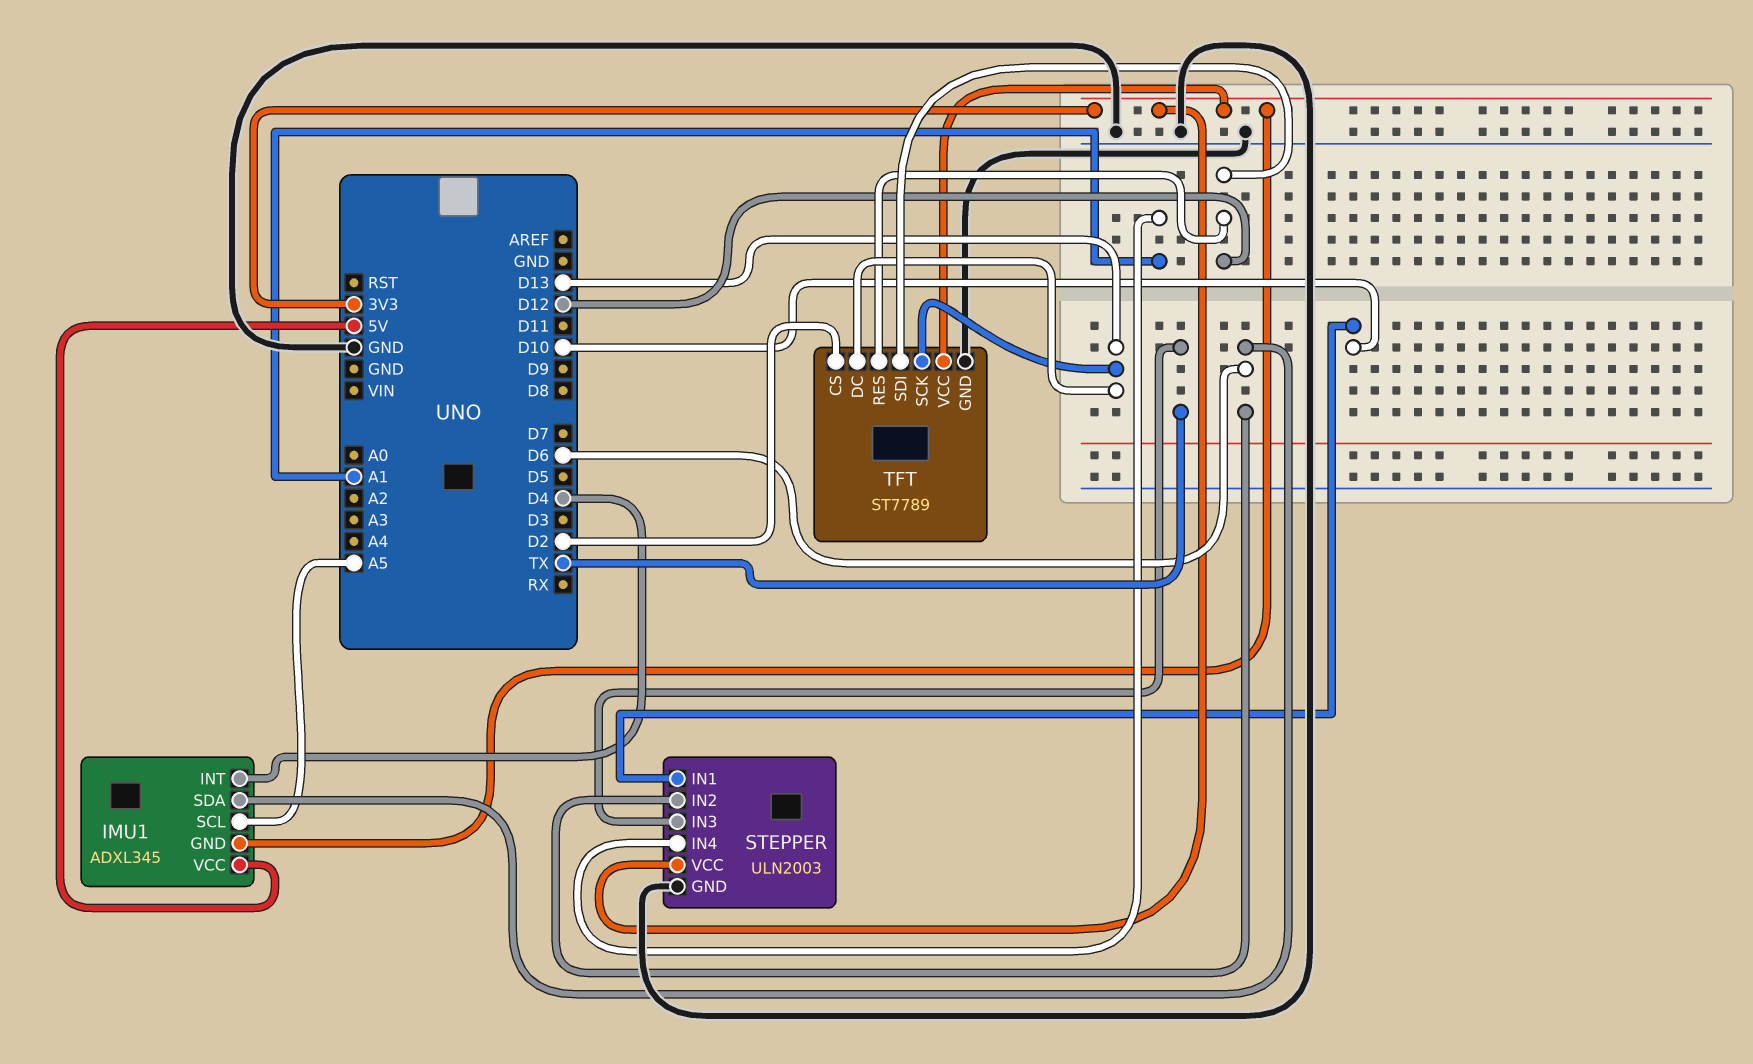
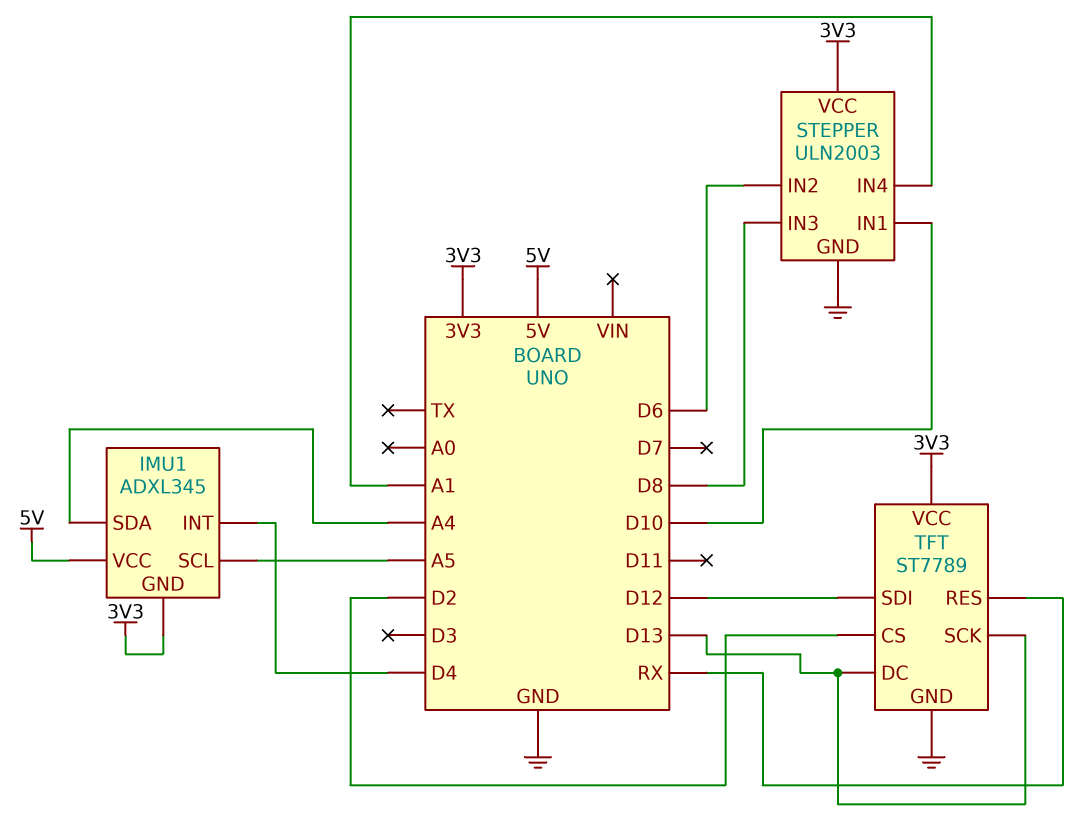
IMU1 pin SDA: D6 -> A4
STEPPER pin IN3: TX -> D8
TFT pin RES: D12 -> RX

